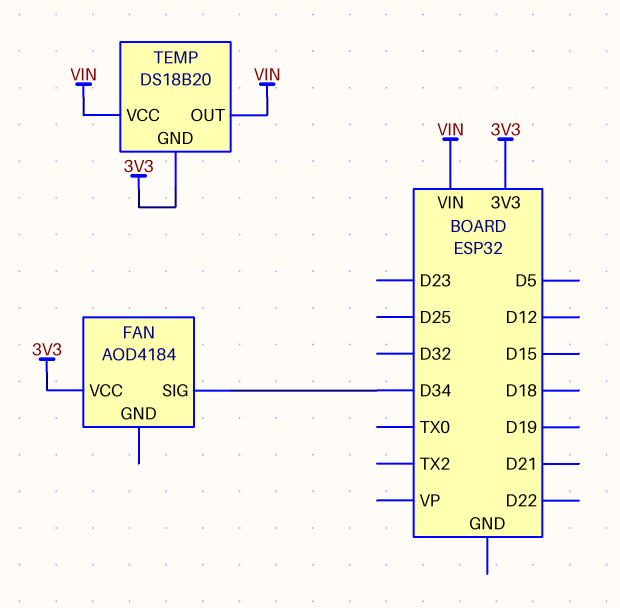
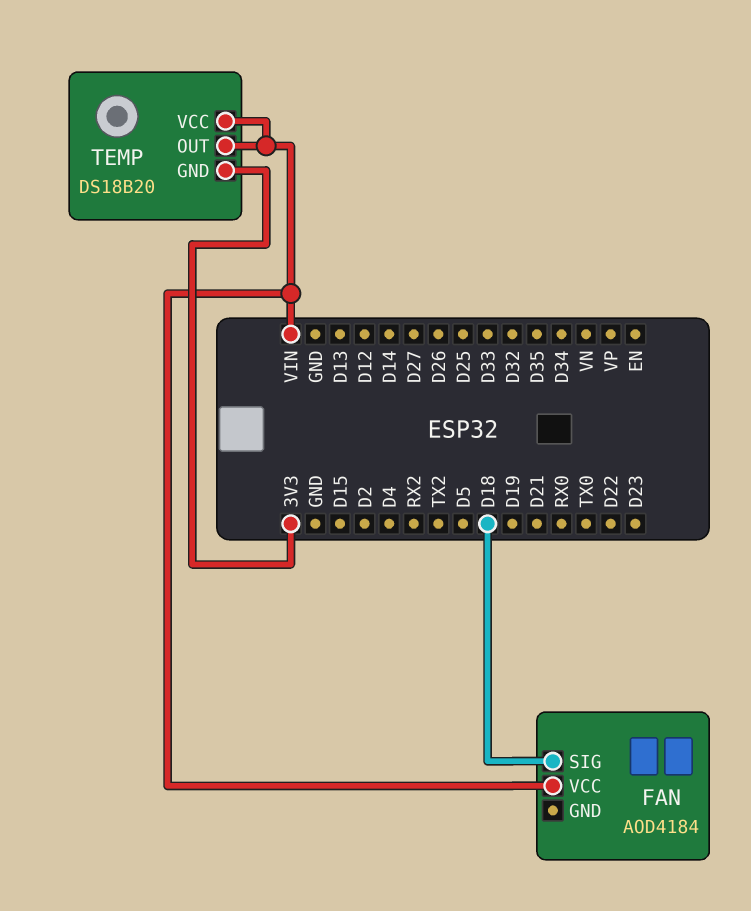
FAN pin SIG: D34 -> D18
FAN pin VCC: 3V3 -> VIN

